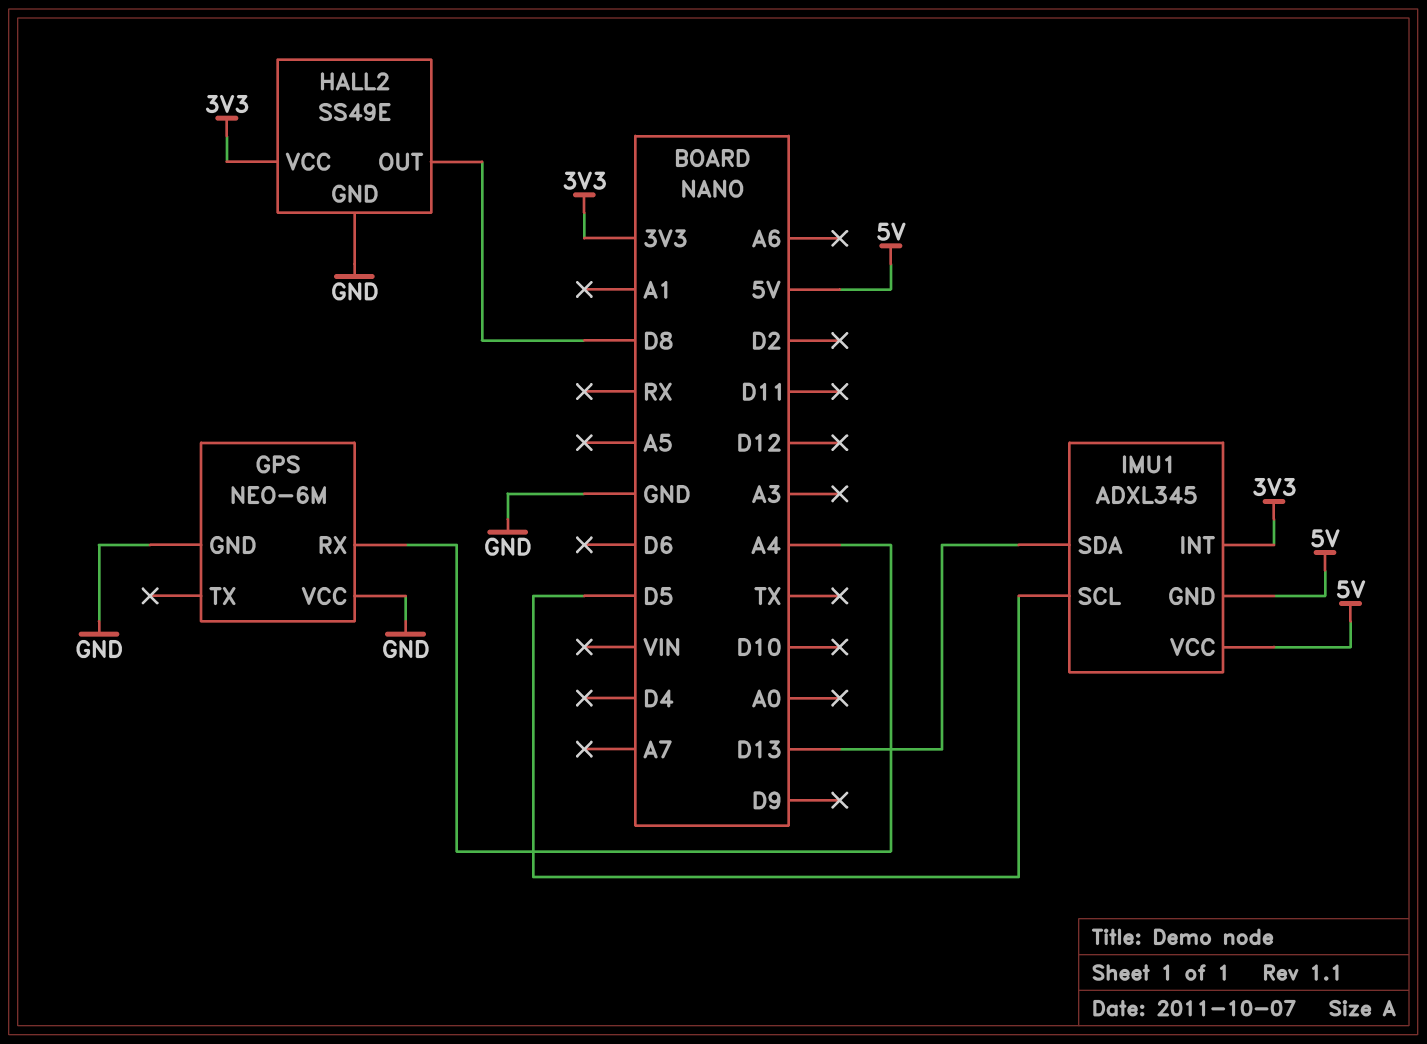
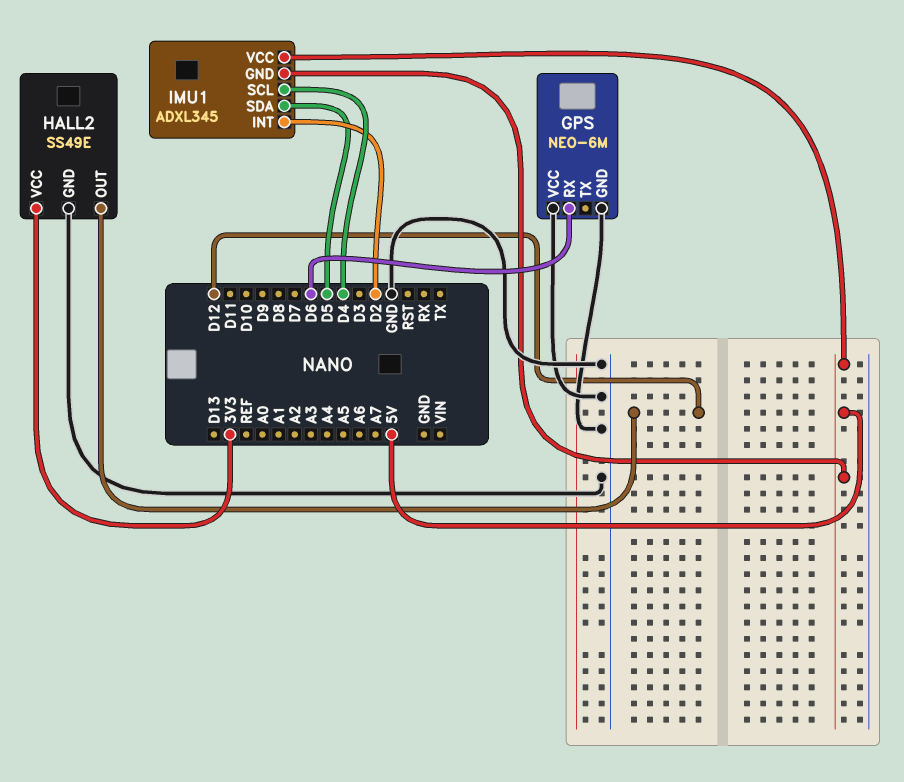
GPS pin RX: A4 -> D6
HALL2 pin OUT: D8 -> D12
IMU1 pin INT: 3V3 -> D2
IMU1 pin SCL: D5 -> D4
IMU1 pin SDA: D13 -> D5

